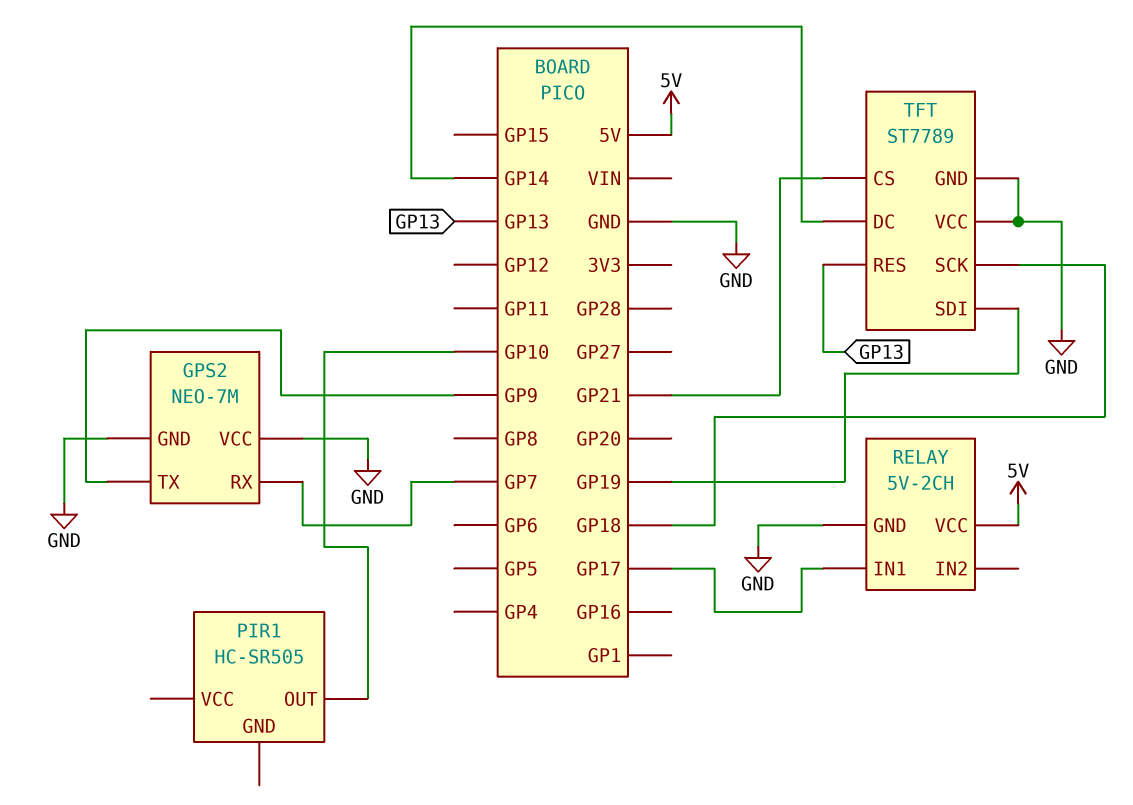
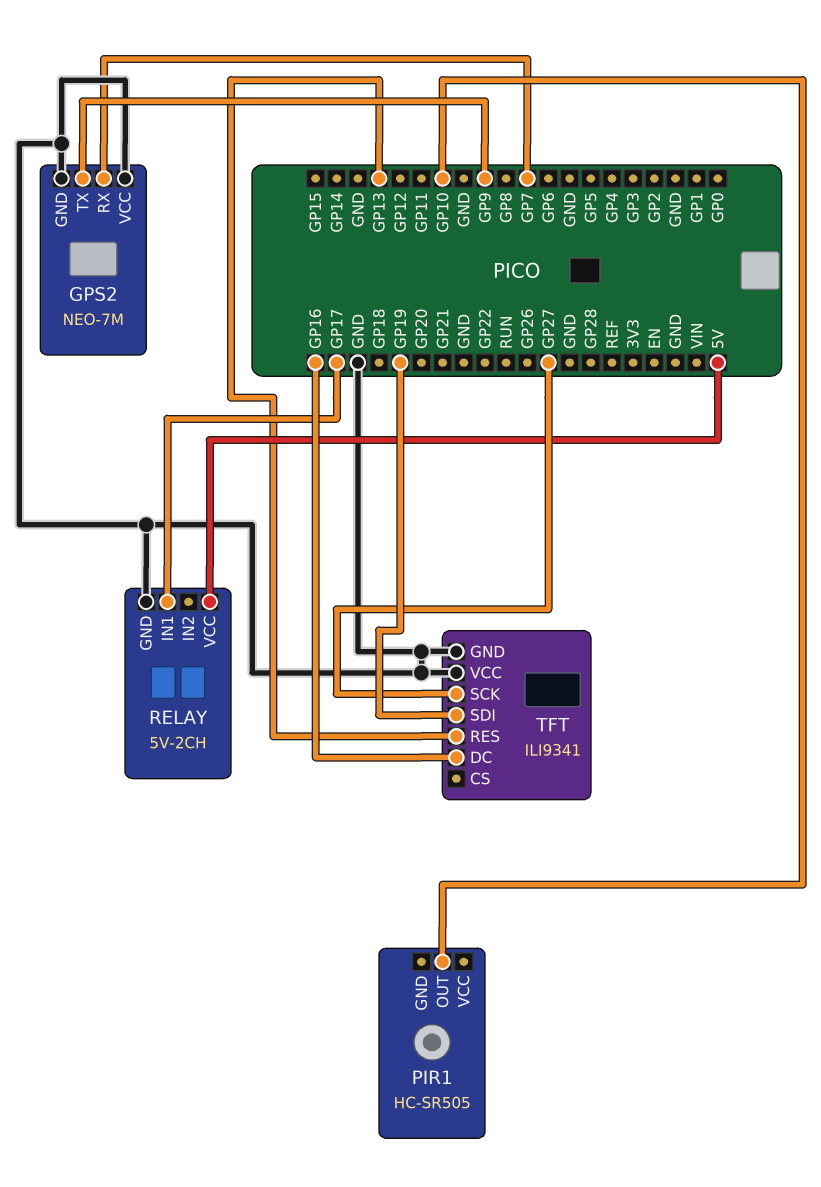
TFT: ST7789 -> ILI9341
TFT pin CS: GP21 -> none
TFT pin DC: GP14 -> GP16
TFT pin SCK: GP18 -> GP27

